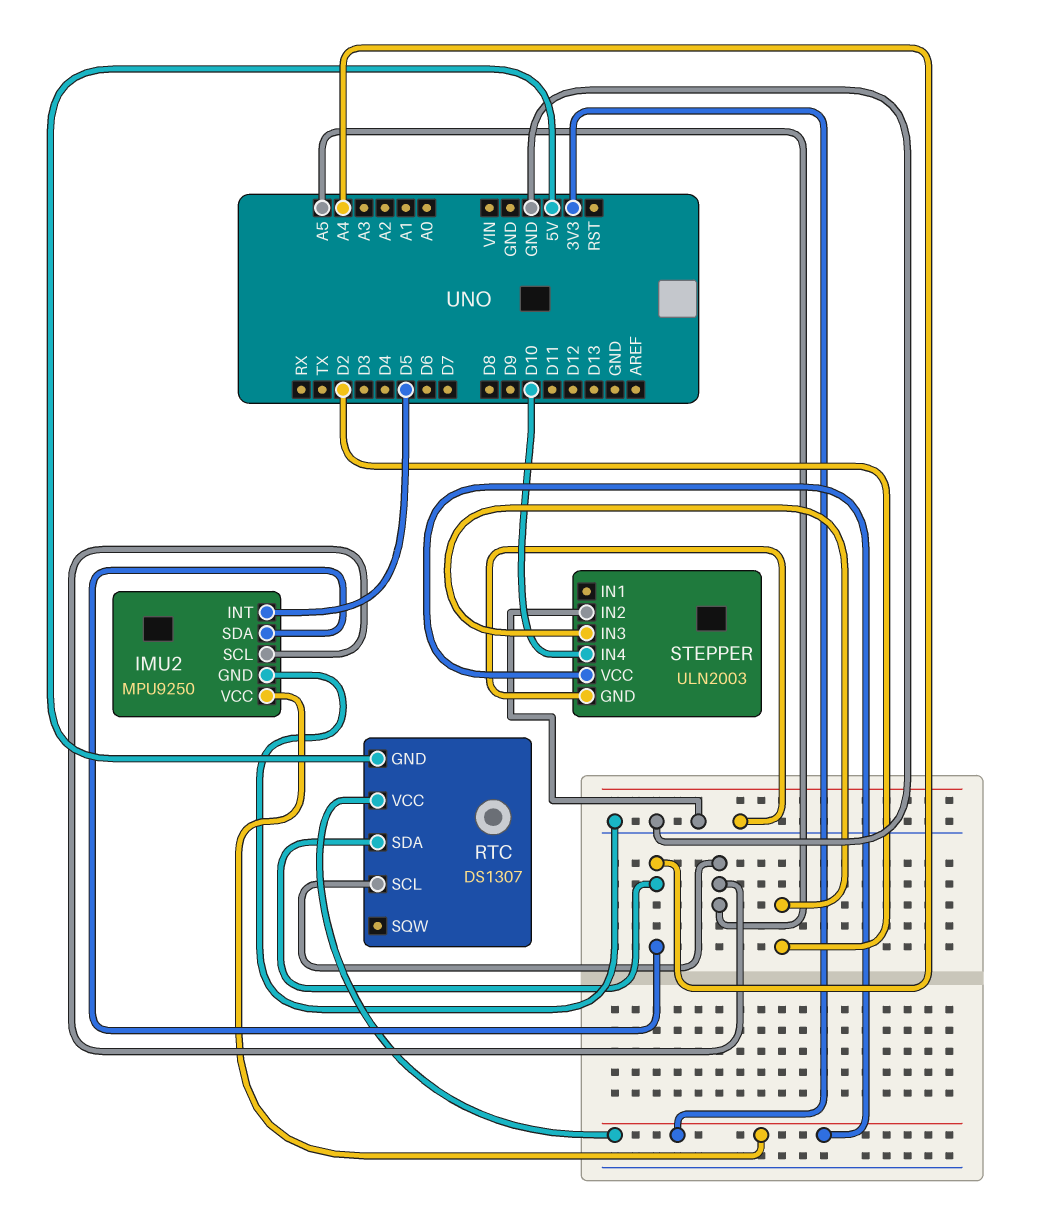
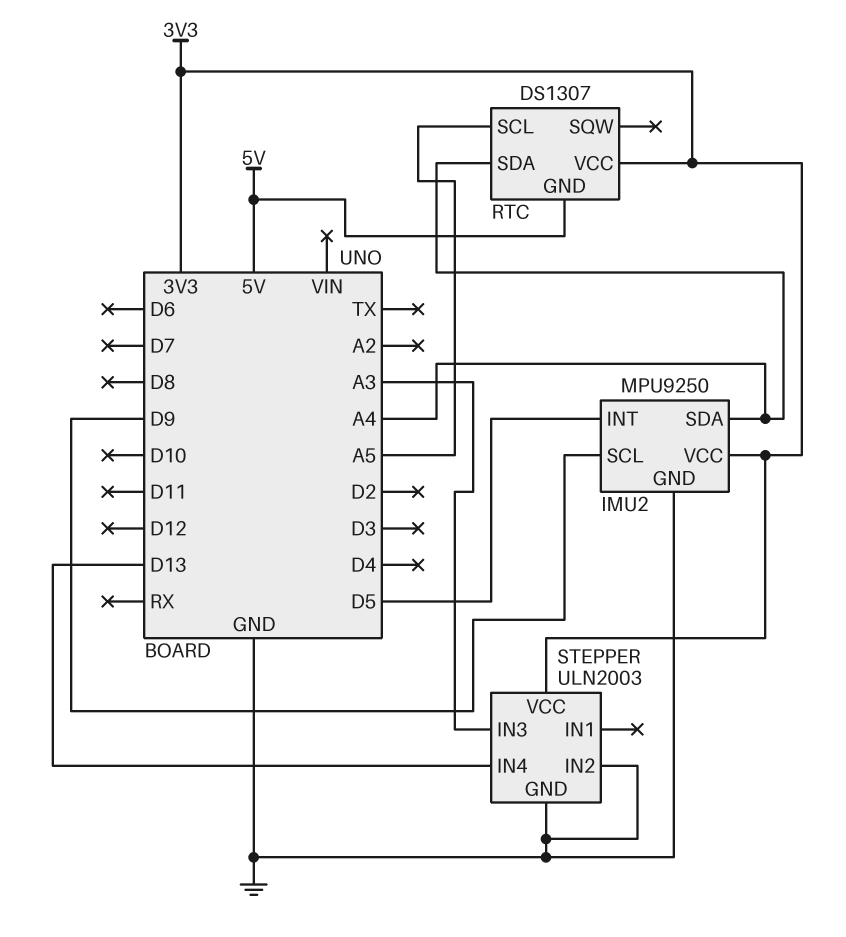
IMU2 pin SCL: A5 -> D9
STEPPER pin IN3: D2 -> A3
STEPPER pin IN4: D10 -> D13

